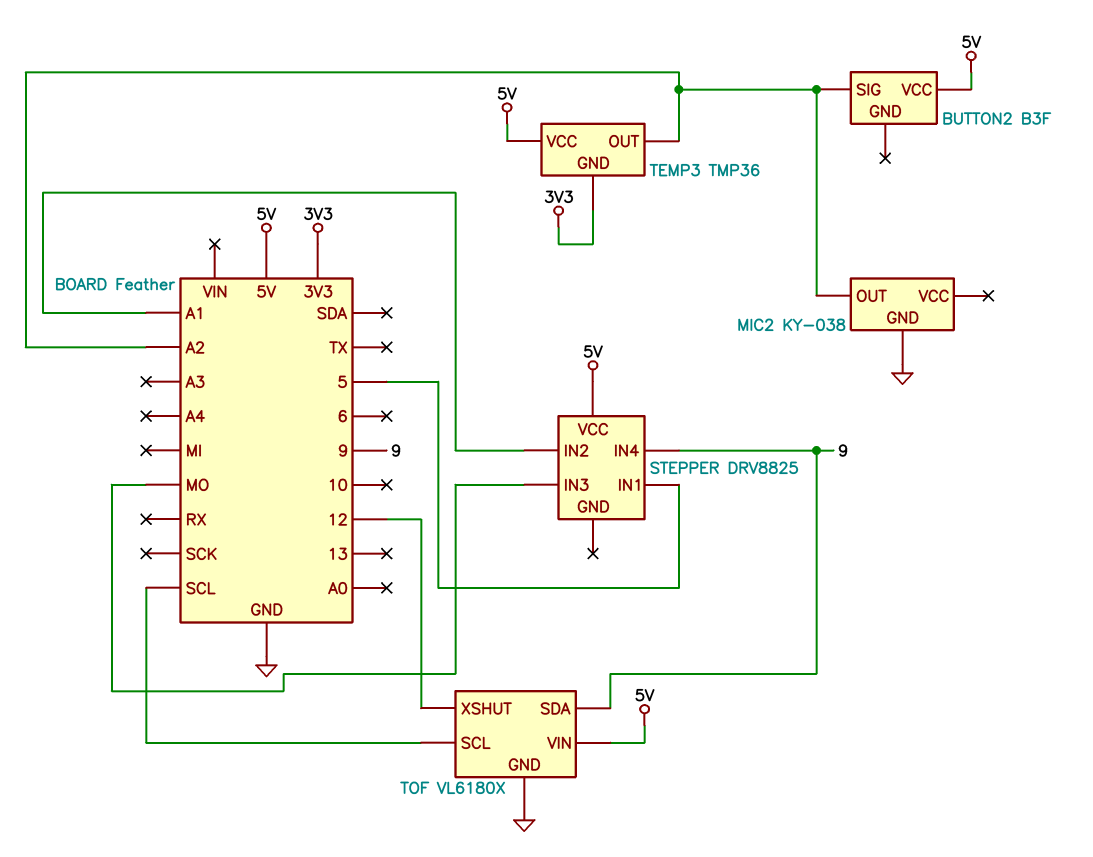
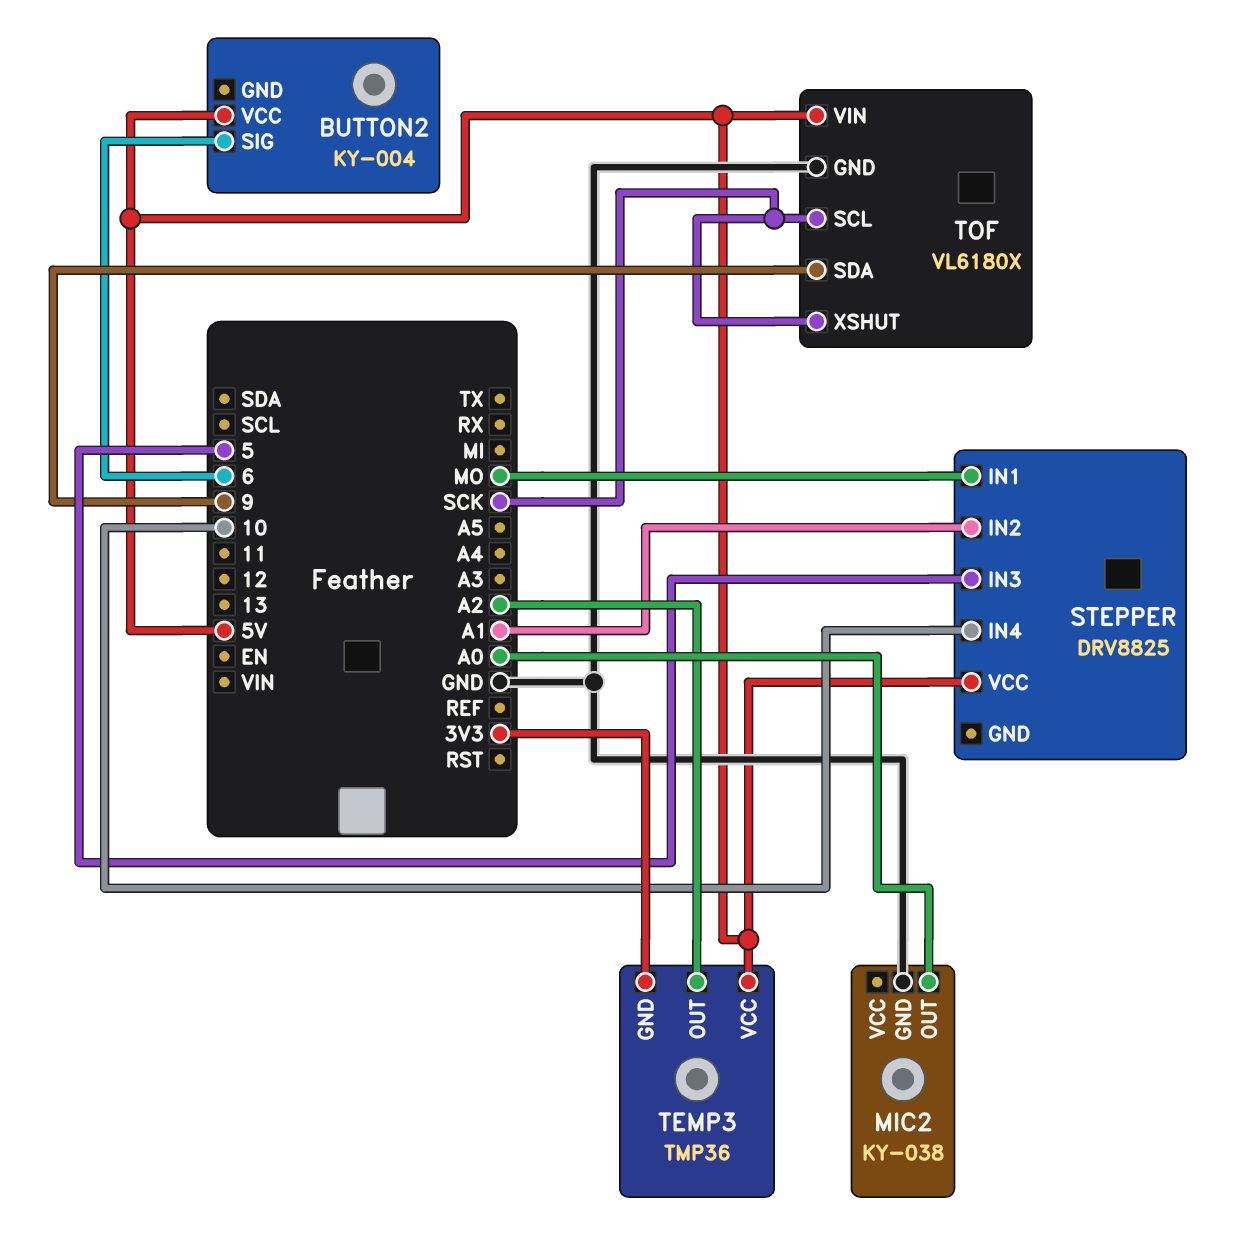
BUTTON2: B3F -> KY-004
BUTTON2 pin SIG: A2 -> 6
MIC2 pin OUT: A2 -> A0
STEPPER pin IN1: 5 -> MO
STEPPER pin IN3: MO -> 5
STEPPER pin IN4: 9 -> 10
TOF pin SCL: SCL -> SCK
TOF pin XSHUT: 12 -> SCK

